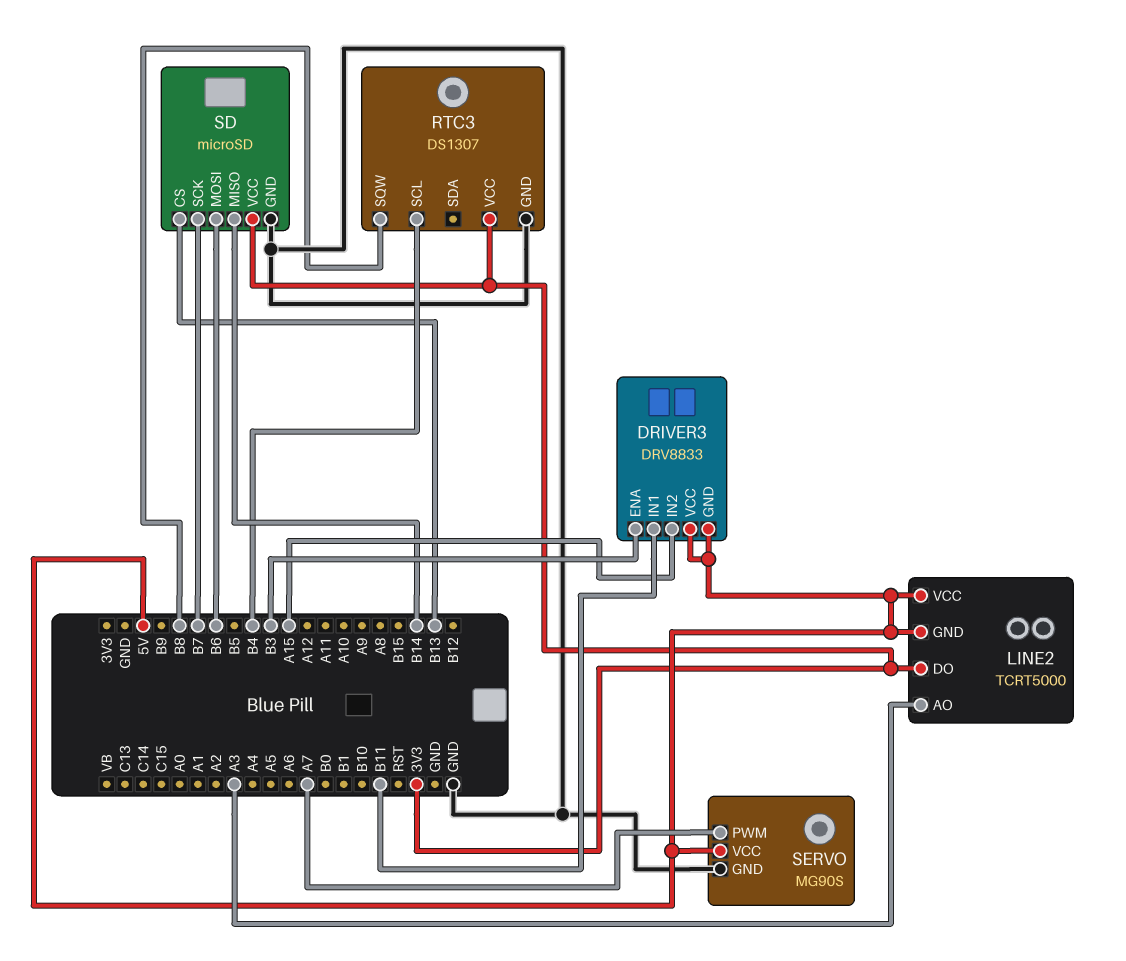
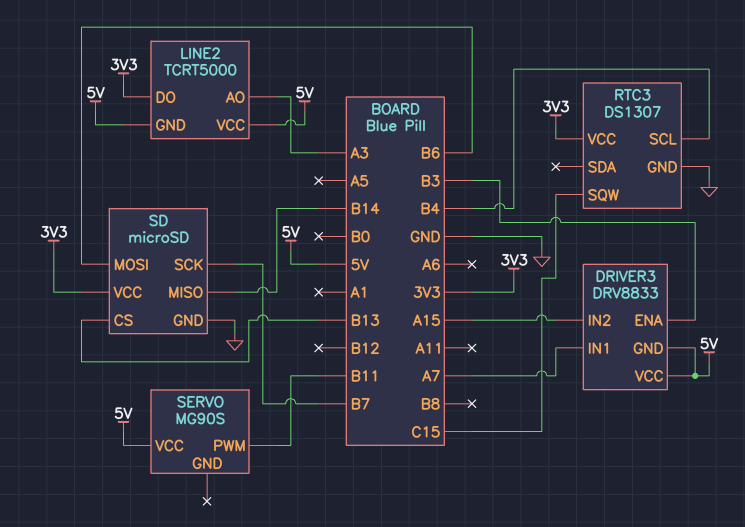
DRIVER3 pin IN1: B11 -> A7
RTC3 pin SQW: B8 -> C15
SERVO pin GND: GND -> none
SERVO pin PWM: A7 -> B11

